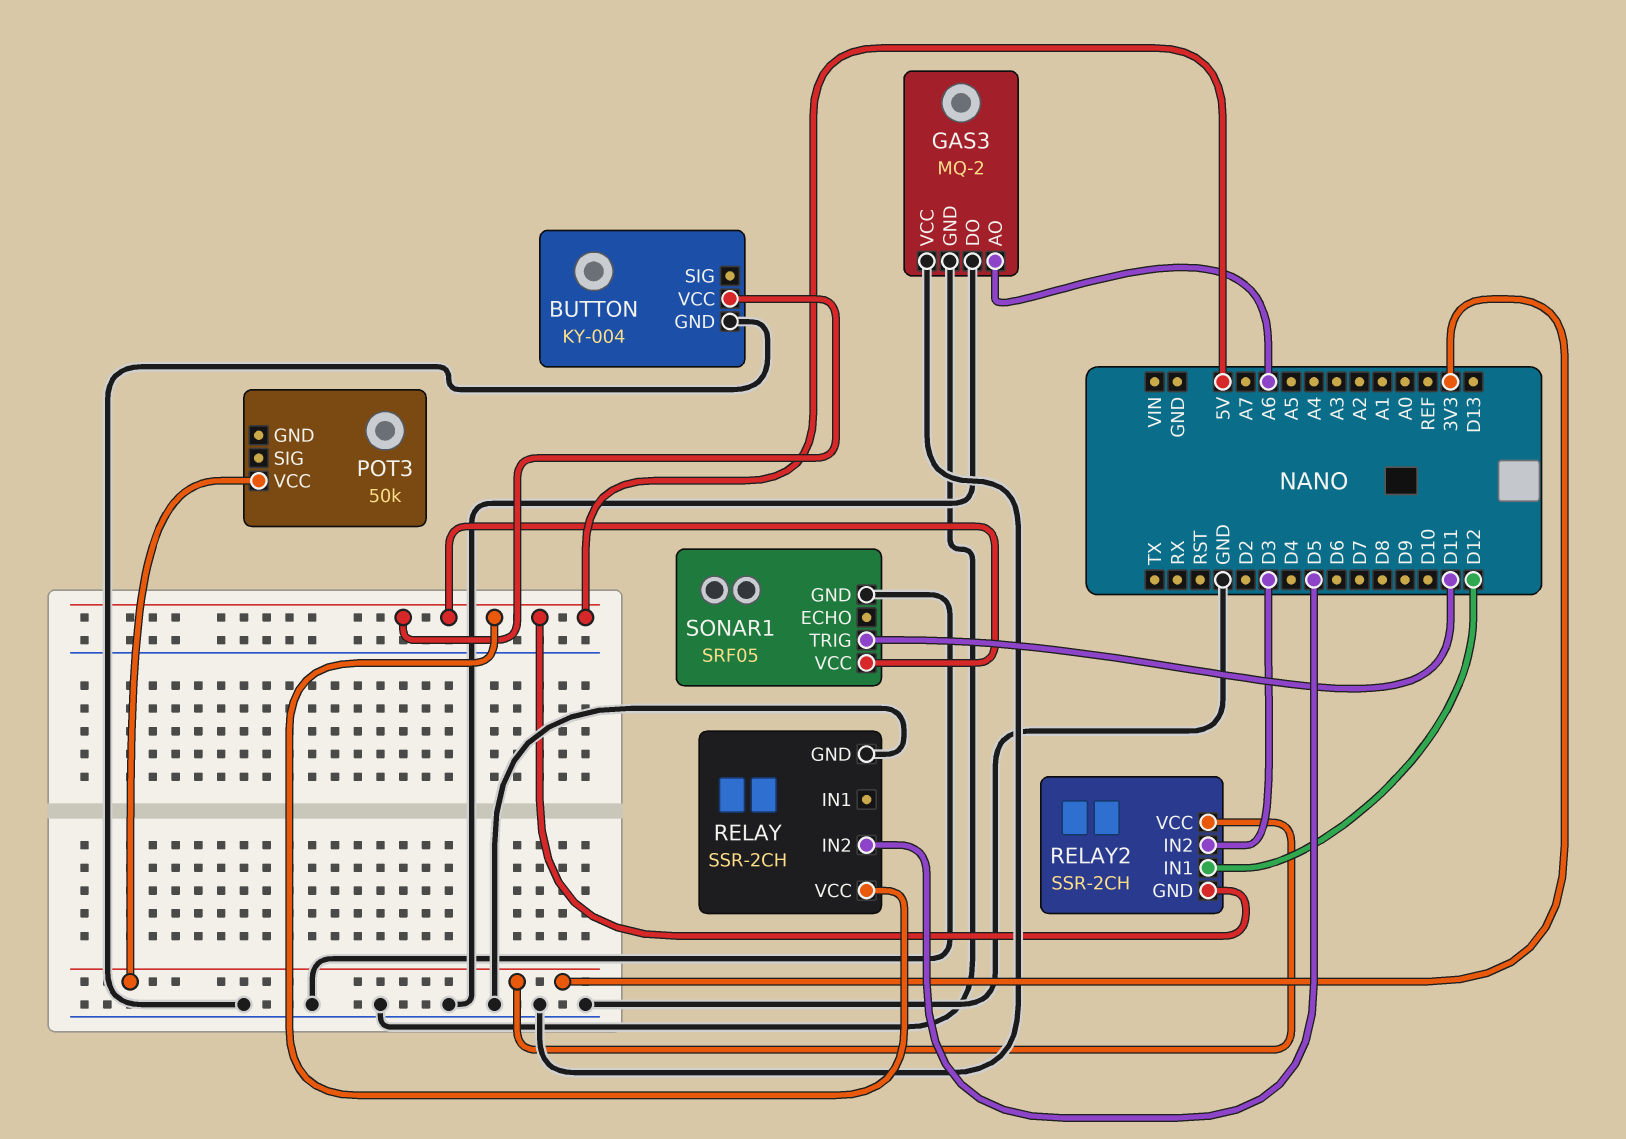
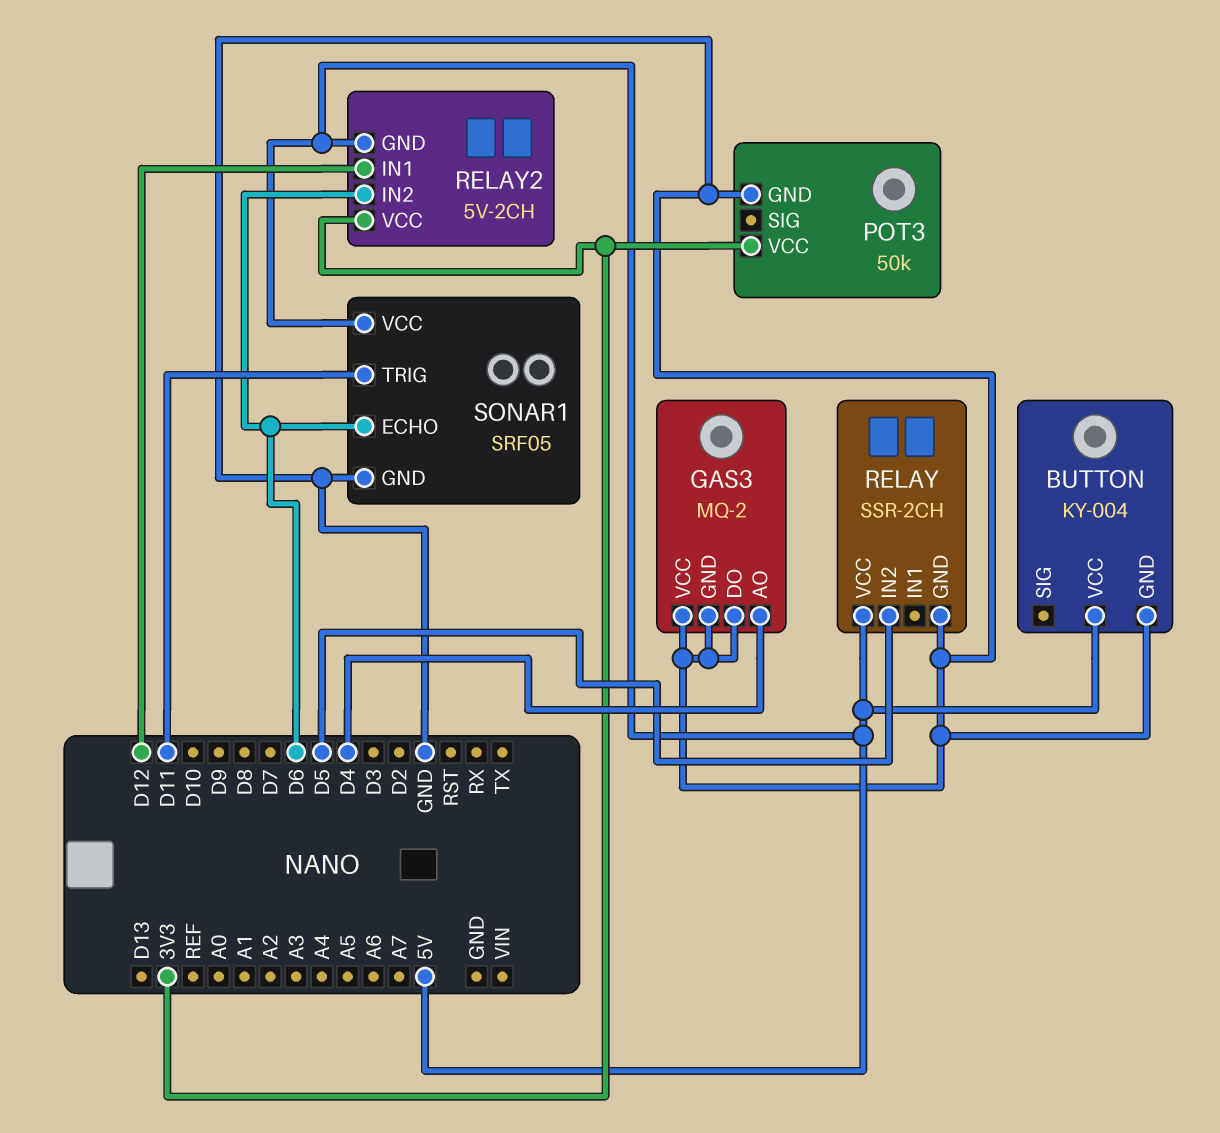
GAS3 pin AO: A6 -> D4
POT3 pin GND: none -> GND
RELAY2: SSR-2CH -> 5V-2CH
RELAY2 pin IN2: D3 -> D6
SONAR1 pin ECHO: none -> D6

